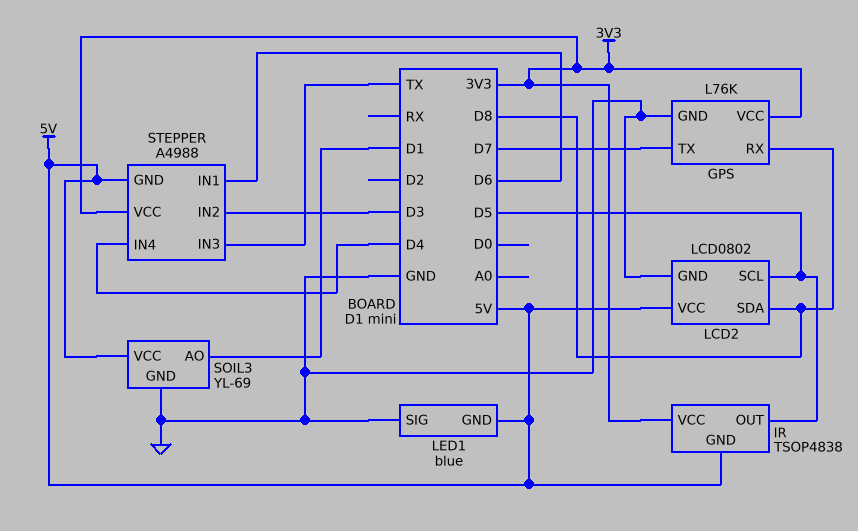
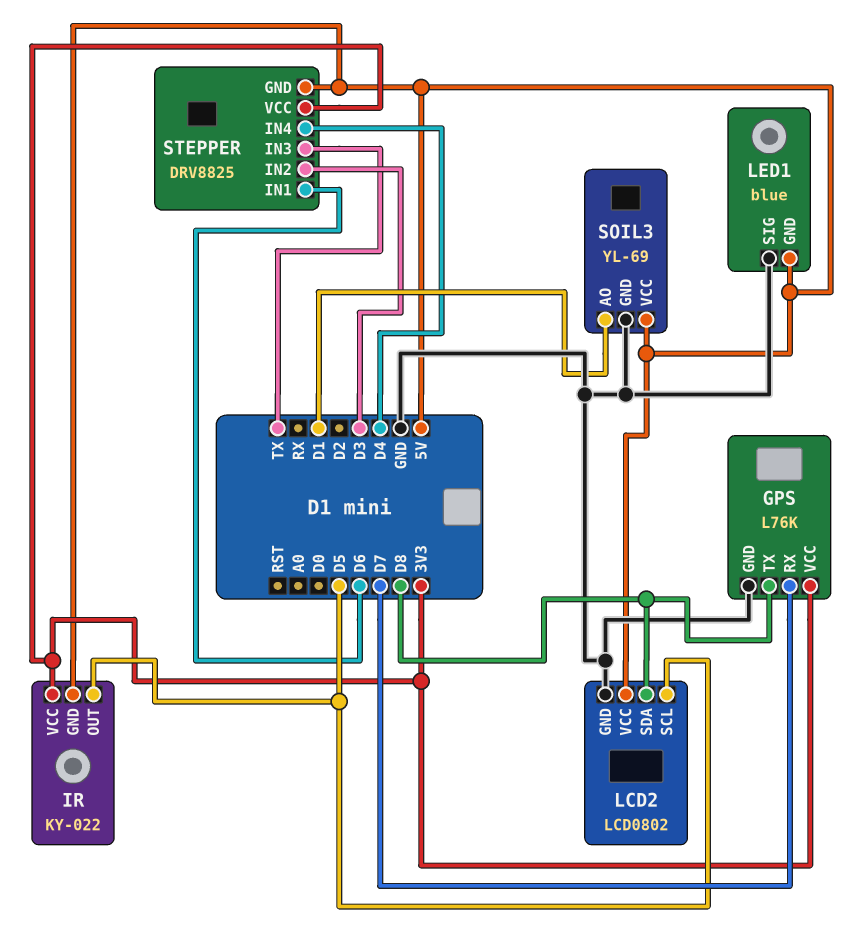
GPS pin RX: D8 -> D7
GPS pin TX: D7 -> D8
IR: TSOP4838 -> KY-022
STEPPER: A4988 -> DRV8825

